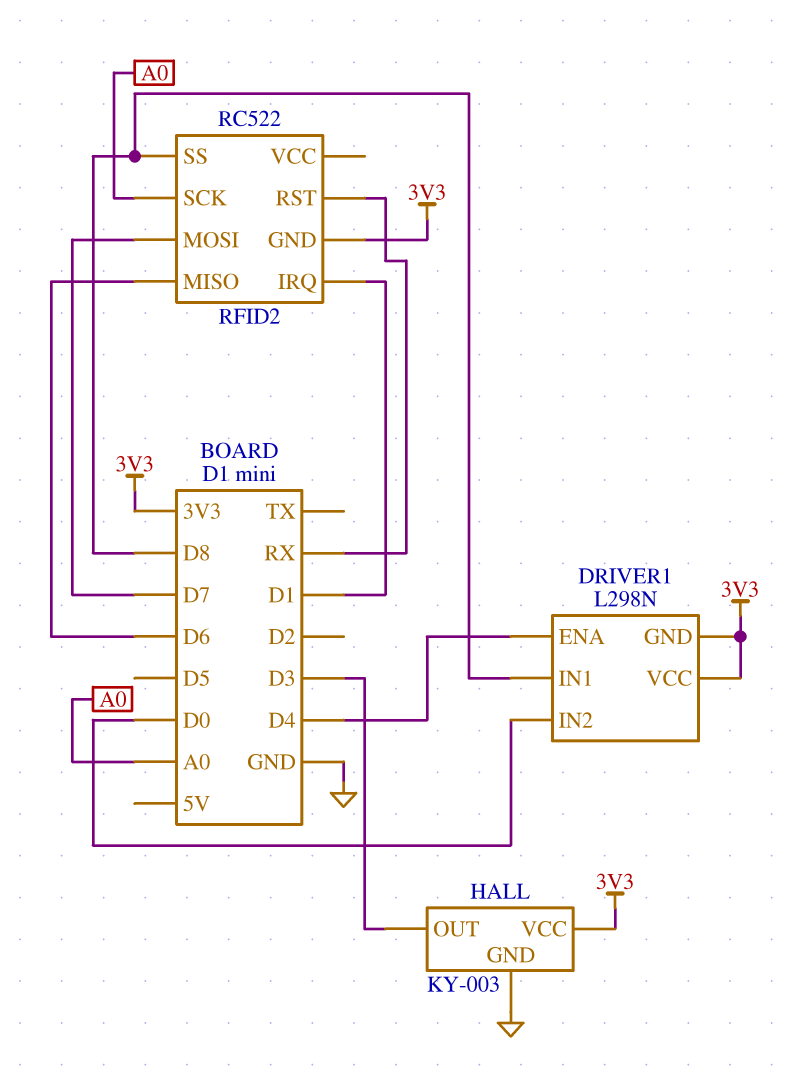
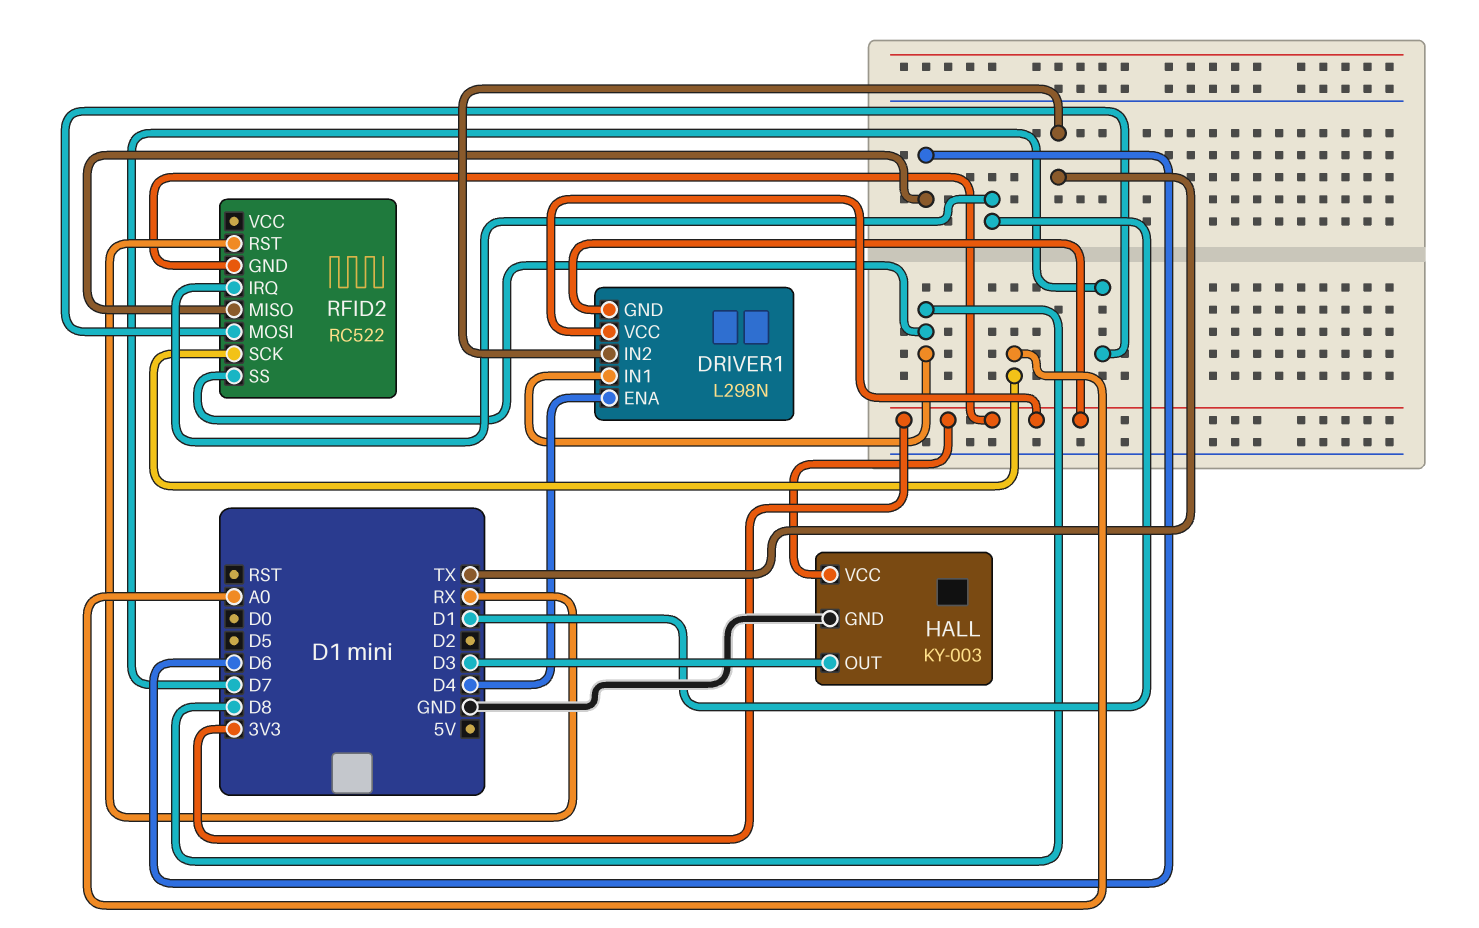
DRIVER1 pin IN2: D0 -> TX

